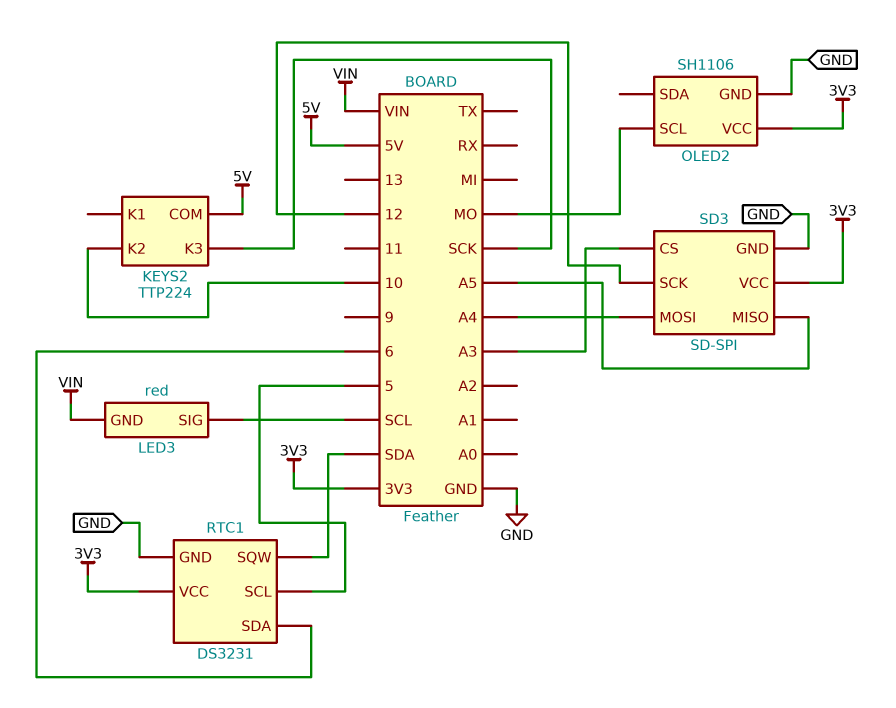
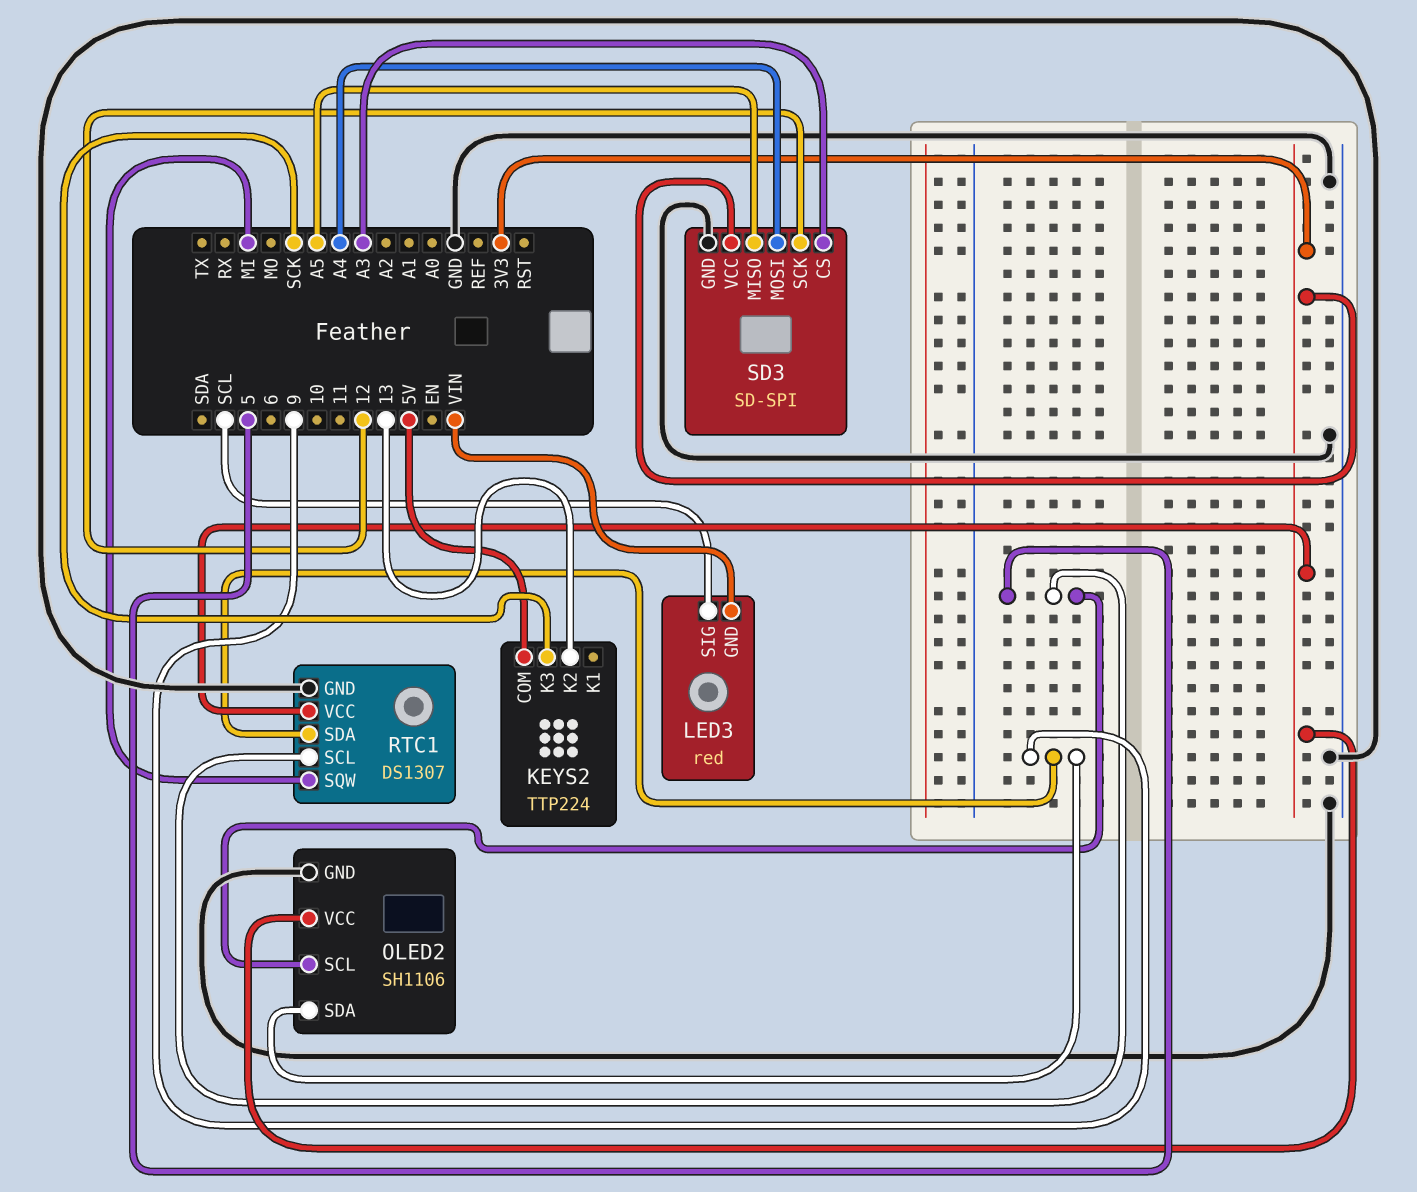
KEYS2 pin K2: 10 -> 13
OLED2 pin SCL: MO -> 5
OLED2 pin SDA: none -> 9
RTC1: DS3231 -> DS1307
RTC1 pin SDA: 6 -> 9
RTC1 pin SQW: SDA -> MI

